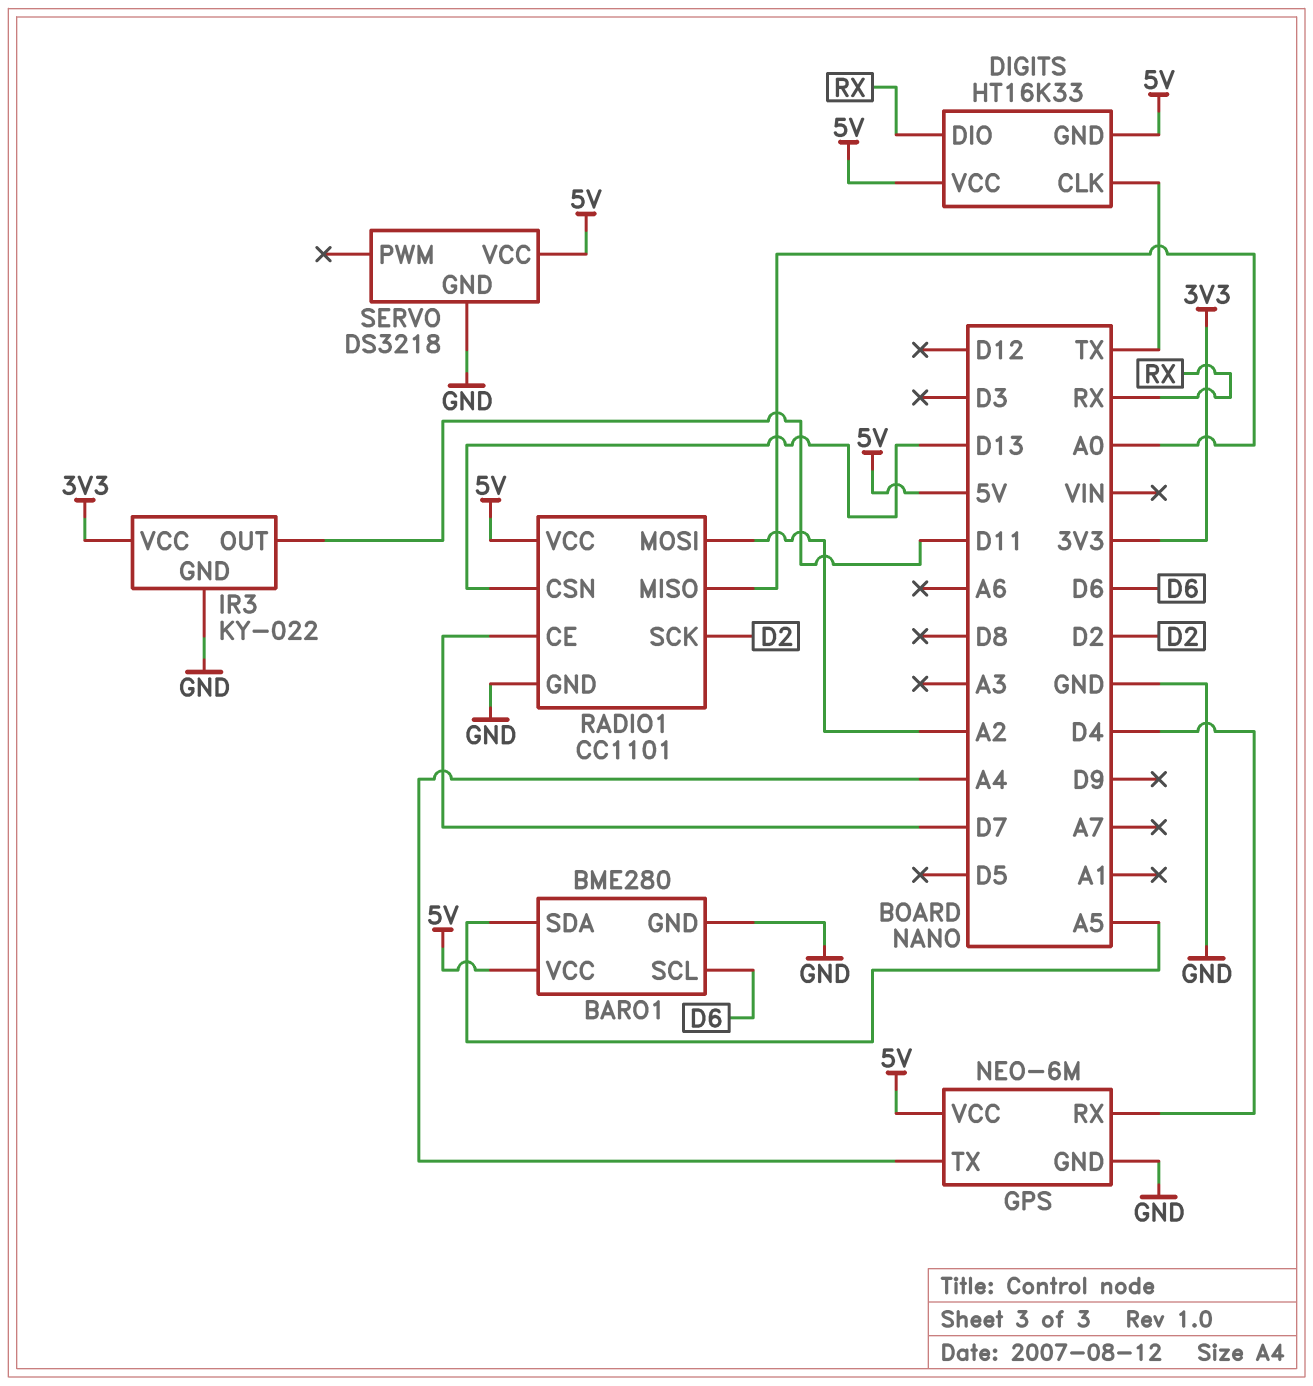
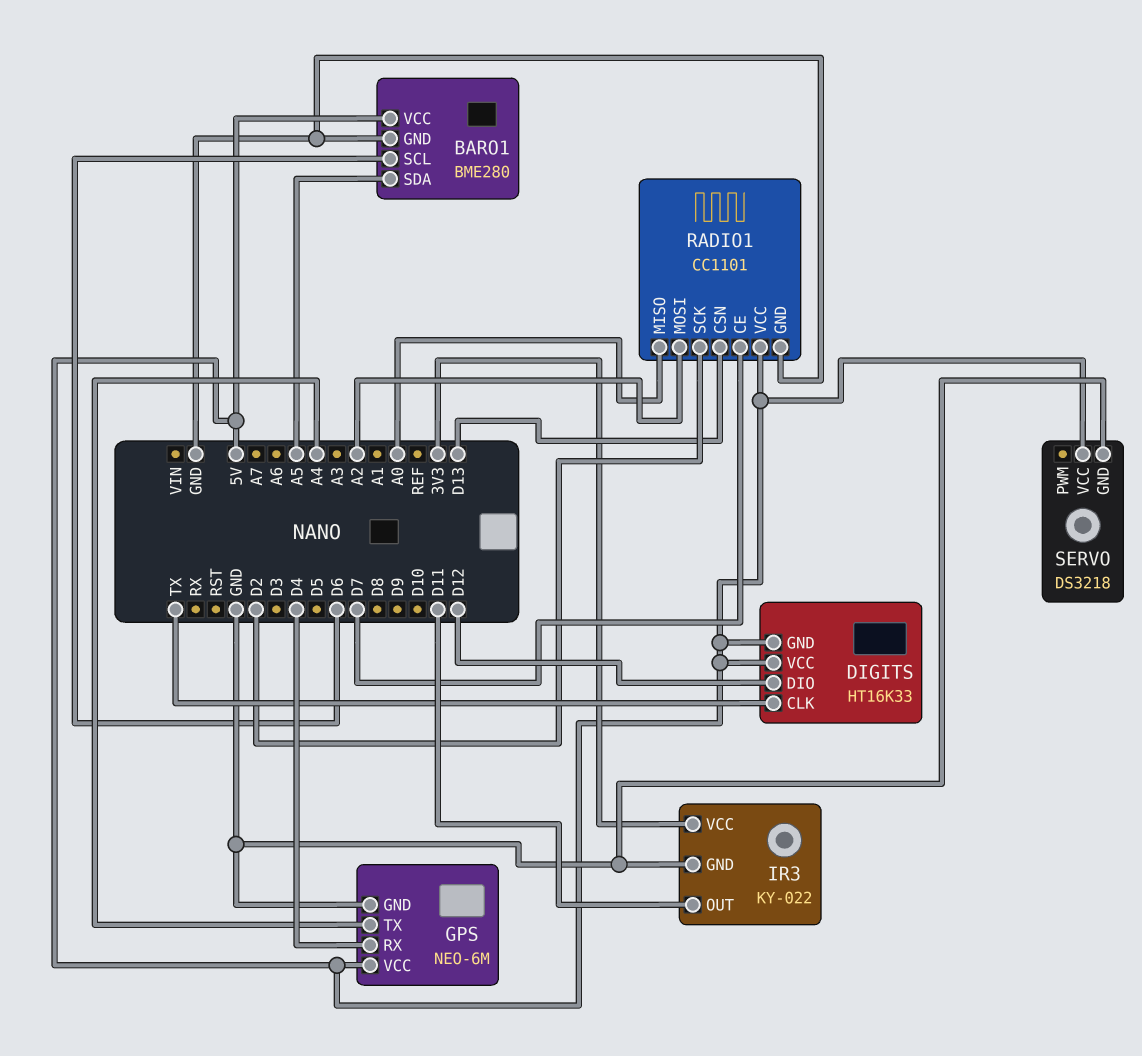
DIGITS pin DIO: RX -> D12

